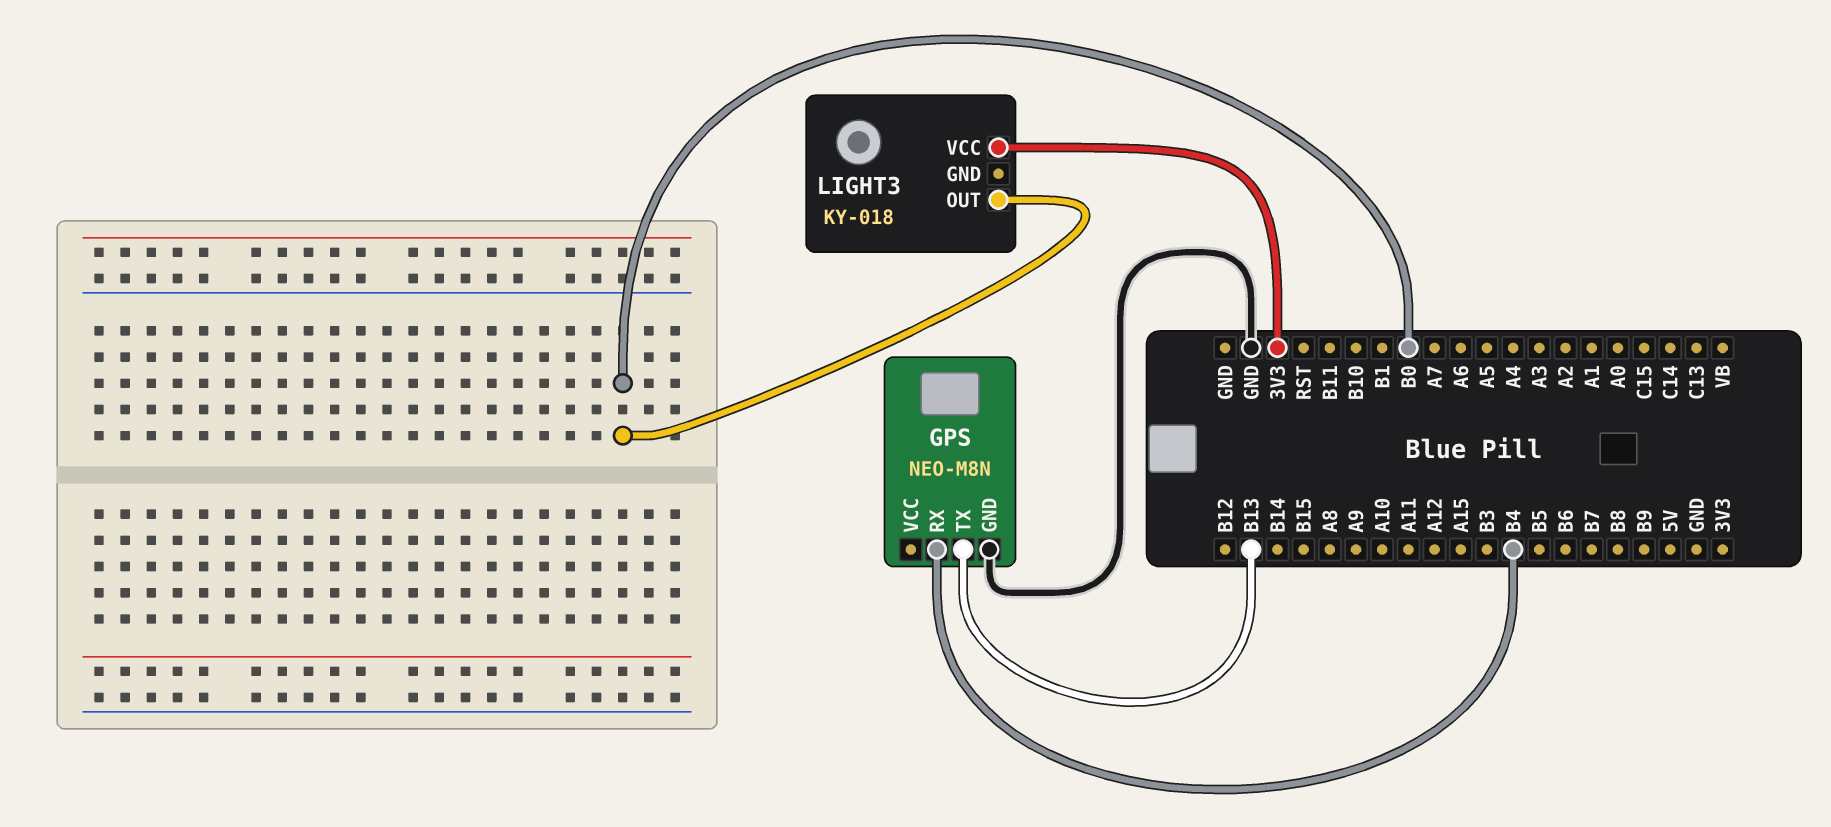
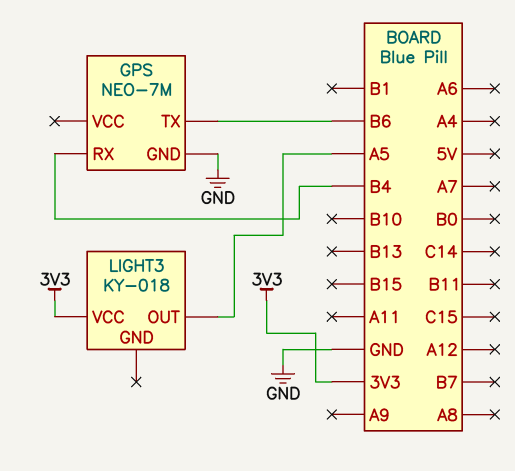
GPS: NEO-M8N -> NEO-7M
GPS pin TX: B13 -> B6
LIGHT3 pin OUT: B0 -> A5

